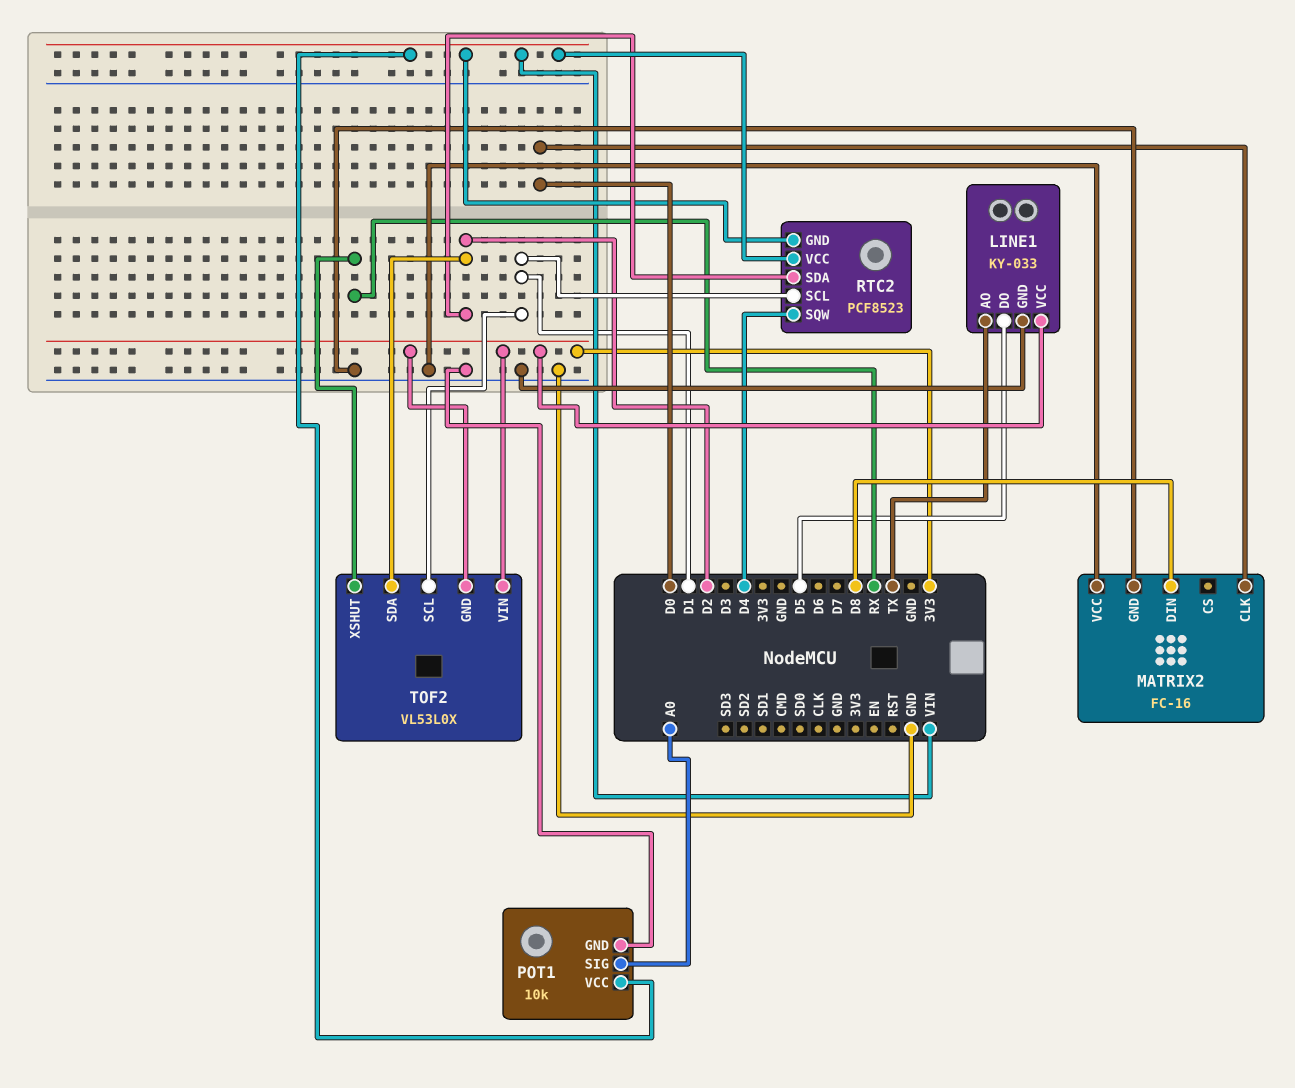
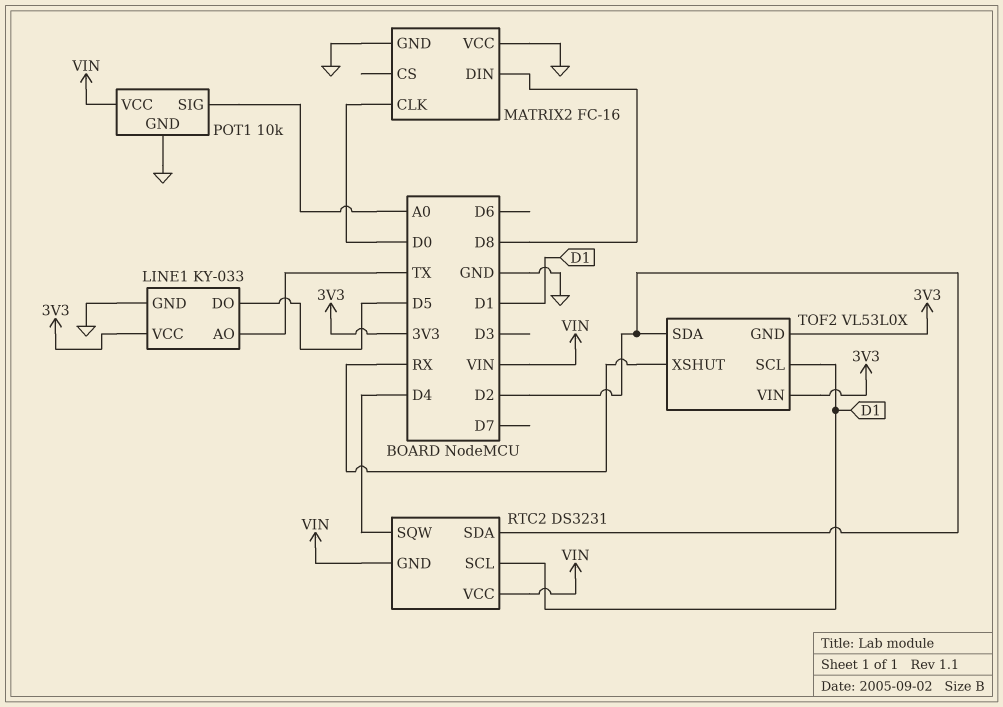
RTC2: PCF8523 -> DS3231

